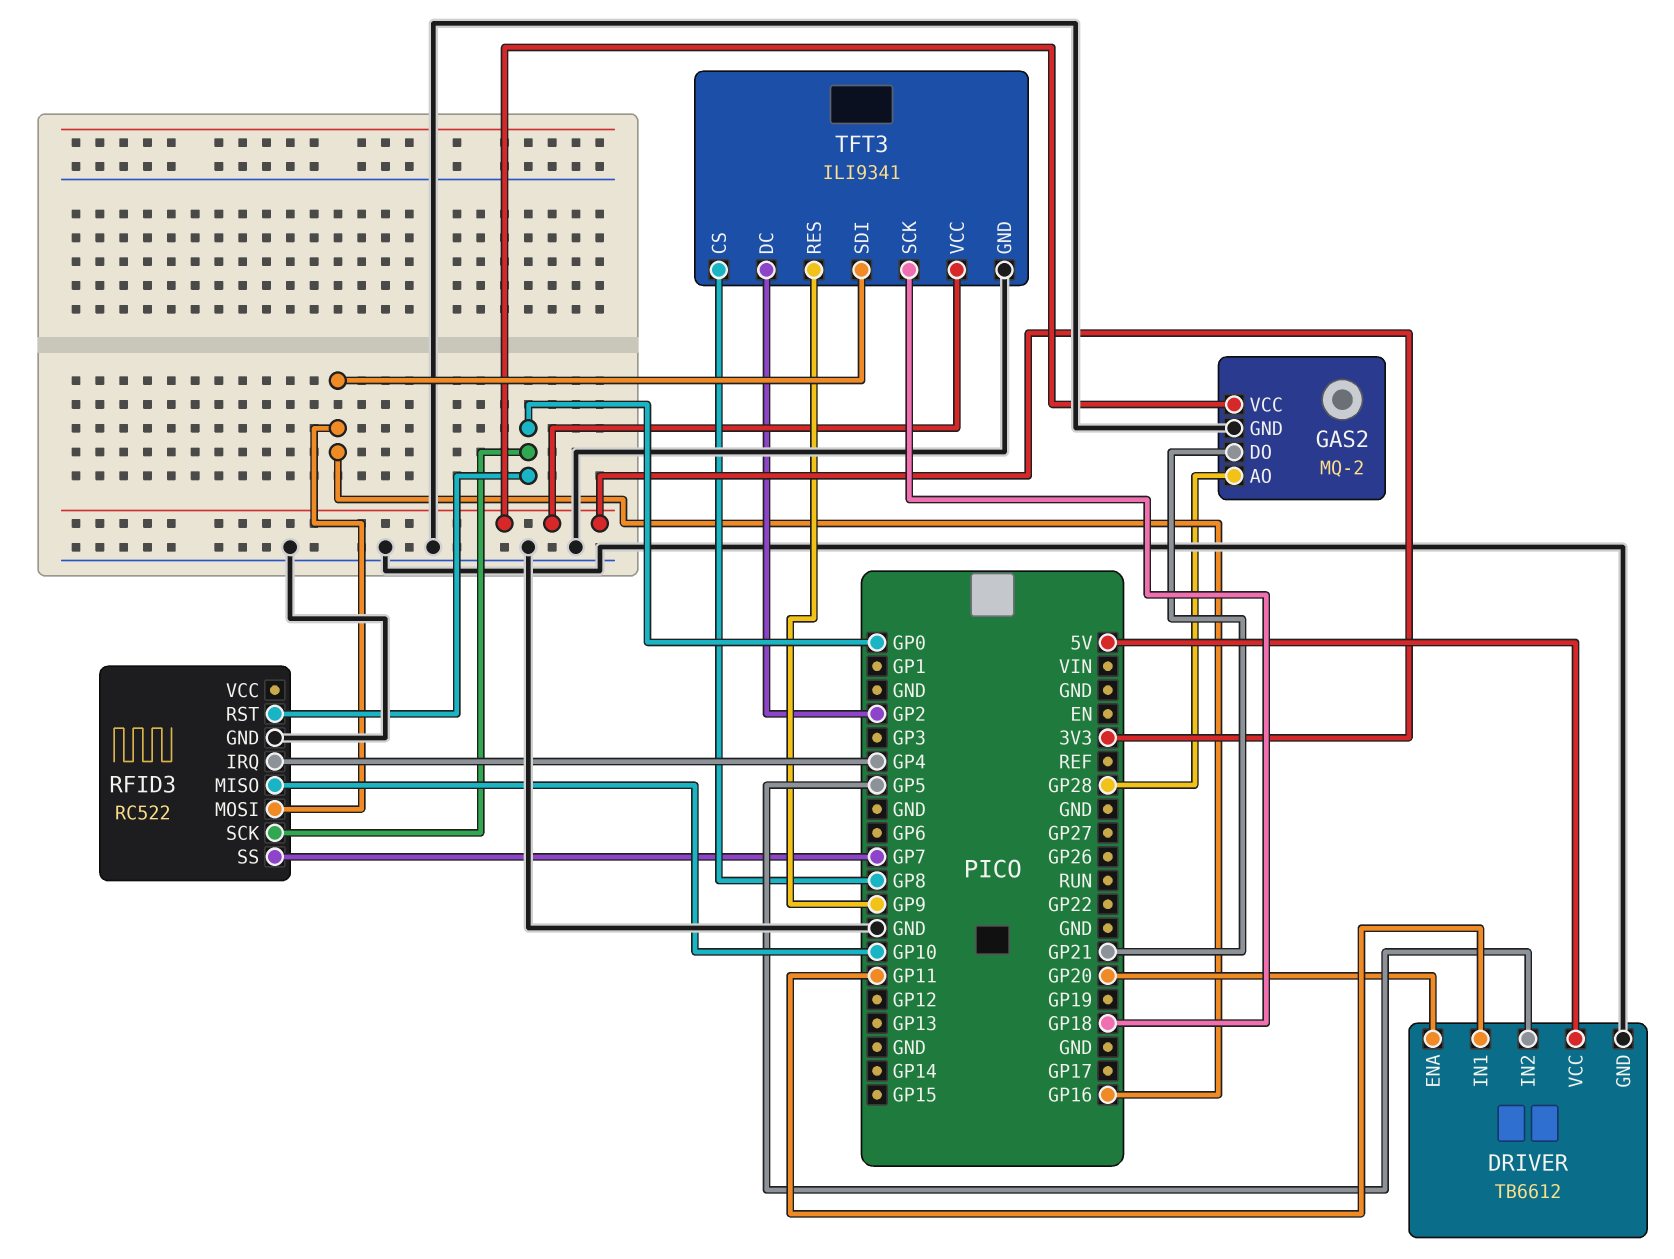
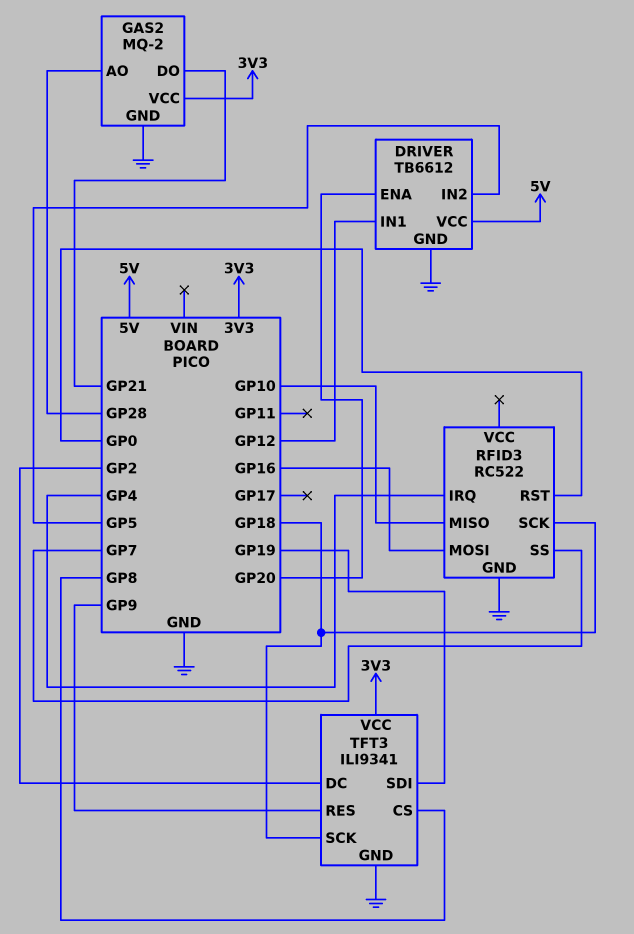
DRIVER pin IN1: GP11 -> GP12
RFID3 pin SCK: GP0 -> GP18
TFT3 pin SDI: GP16 -> GP19

